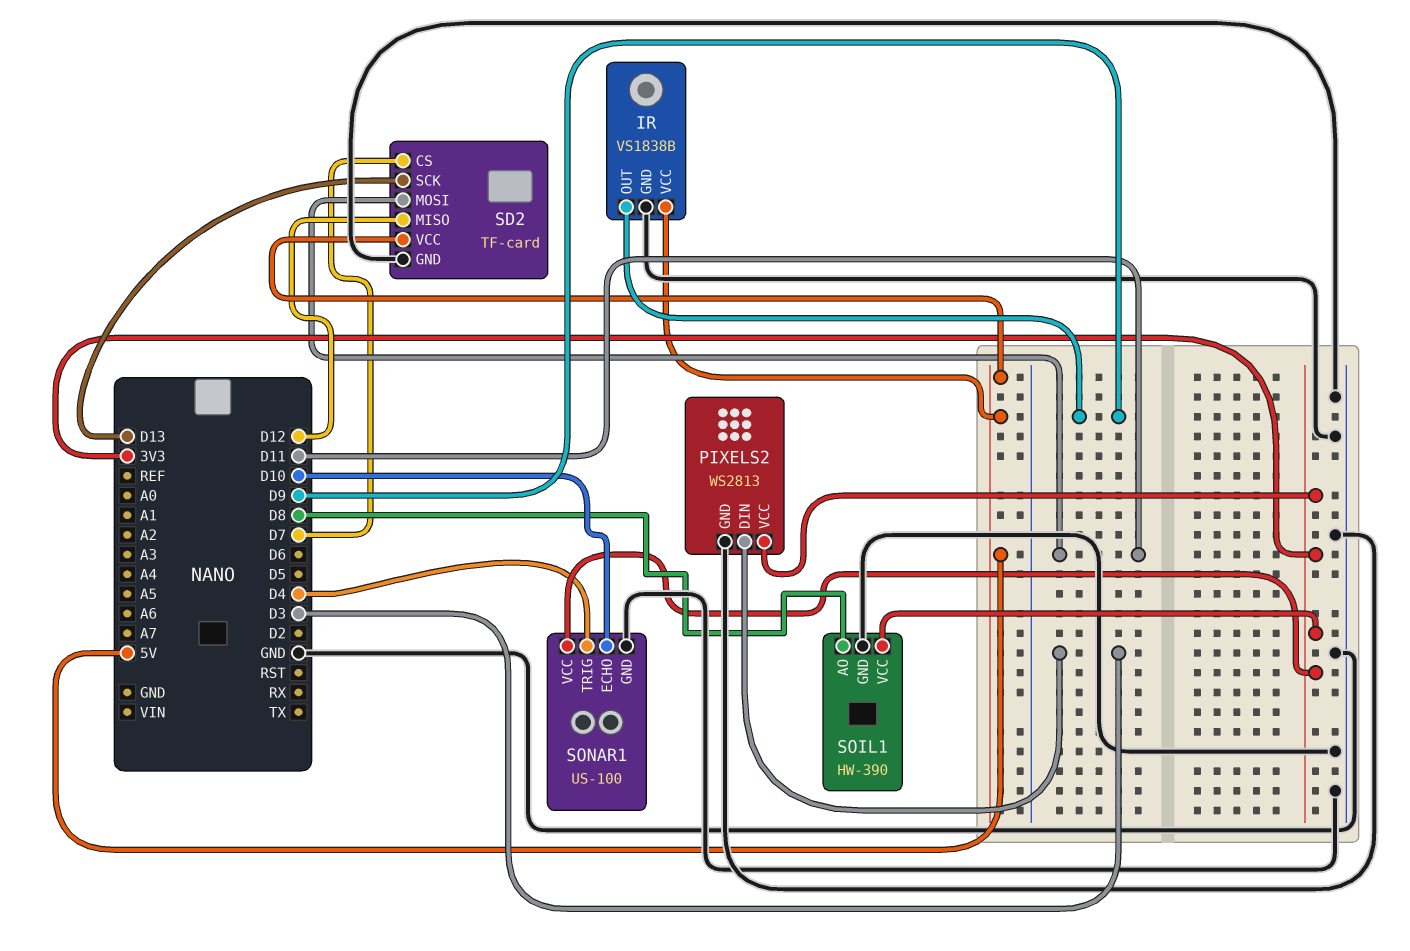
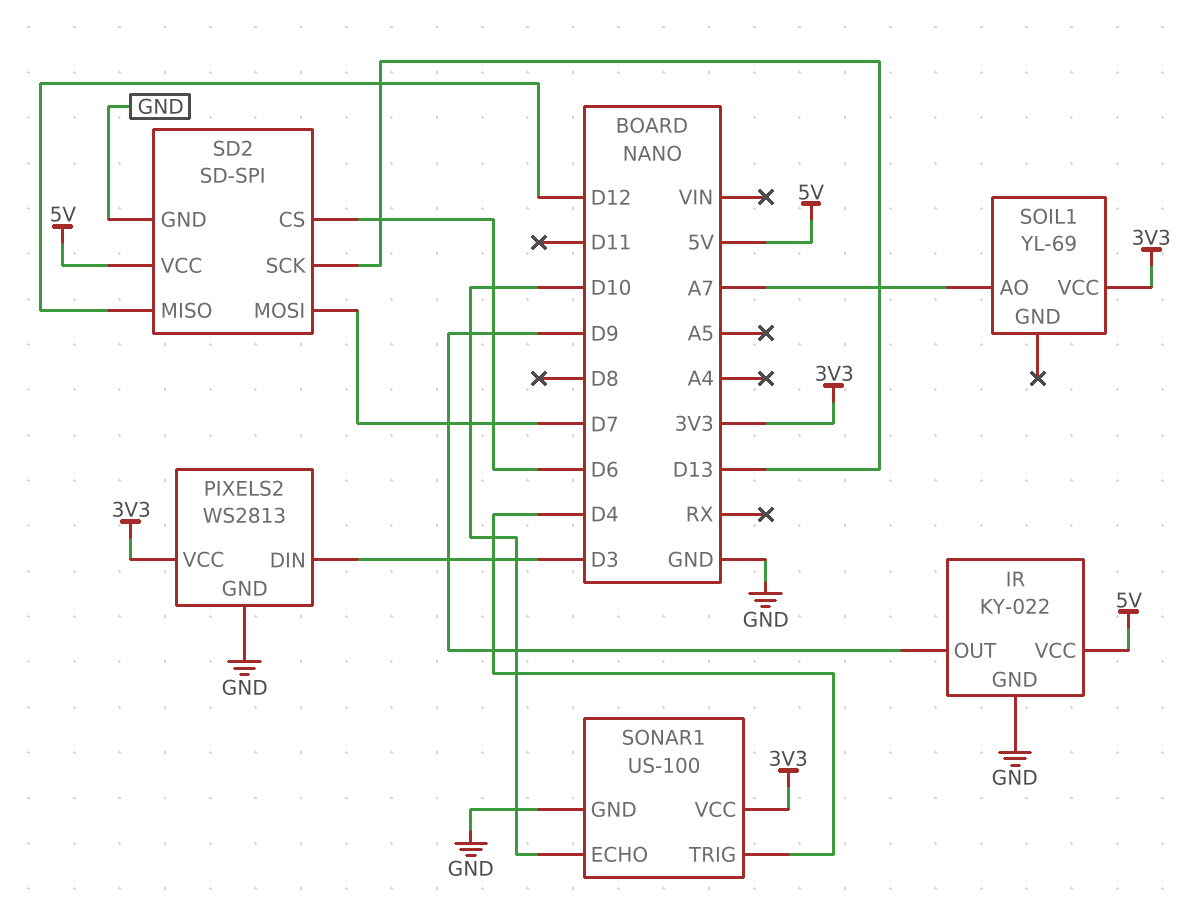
IR: VS1838B -> KY-022
SD2: TF-card -> SD-SPI
SD2 pin CS: D7 -> D6
SD2 pin MOSI: D11 -> D7
SOIL1: HW-390 -> YL-69
SOIL1 pin AO: D8 -> A7
SOIL1 pin GND: GND -> none

